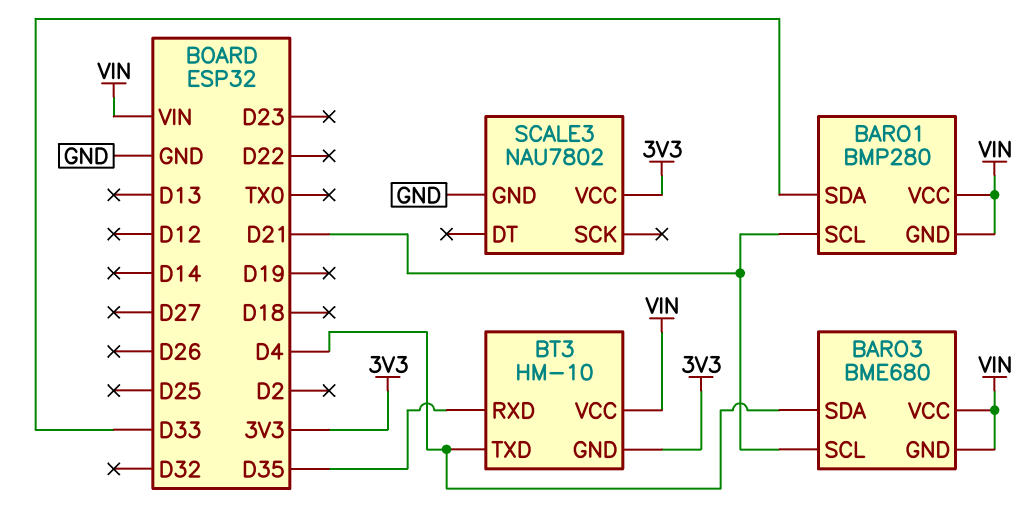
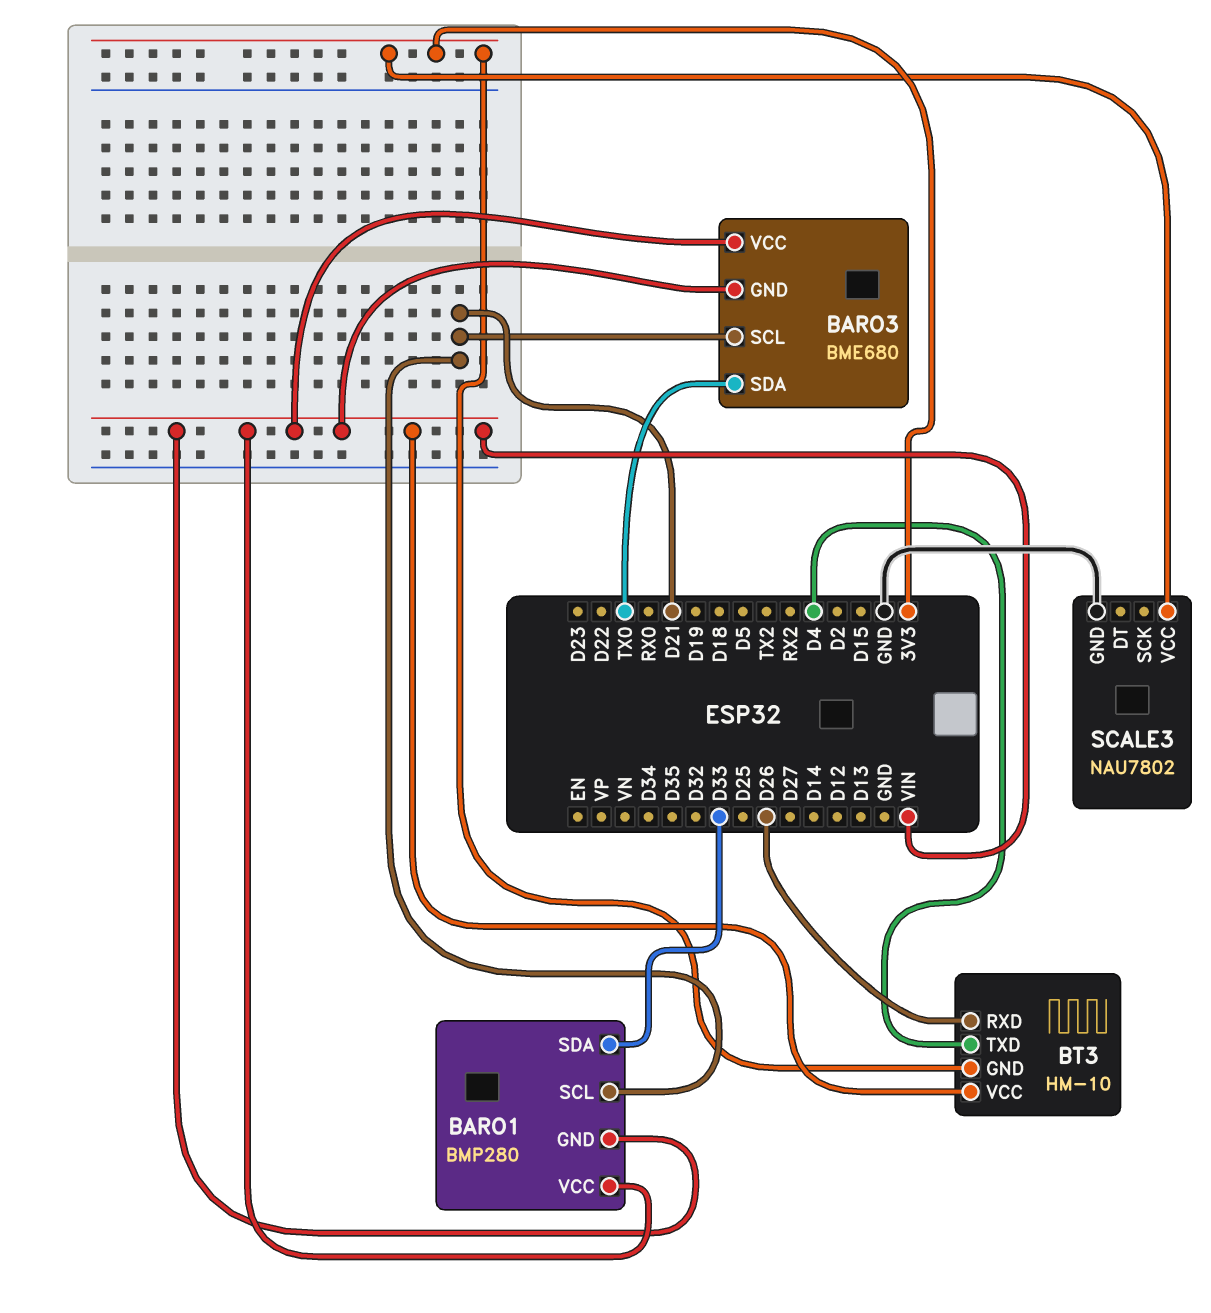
BARO3 pin SDA: D4 -> TX0
BT3 pin RXD: D35 -> D26

